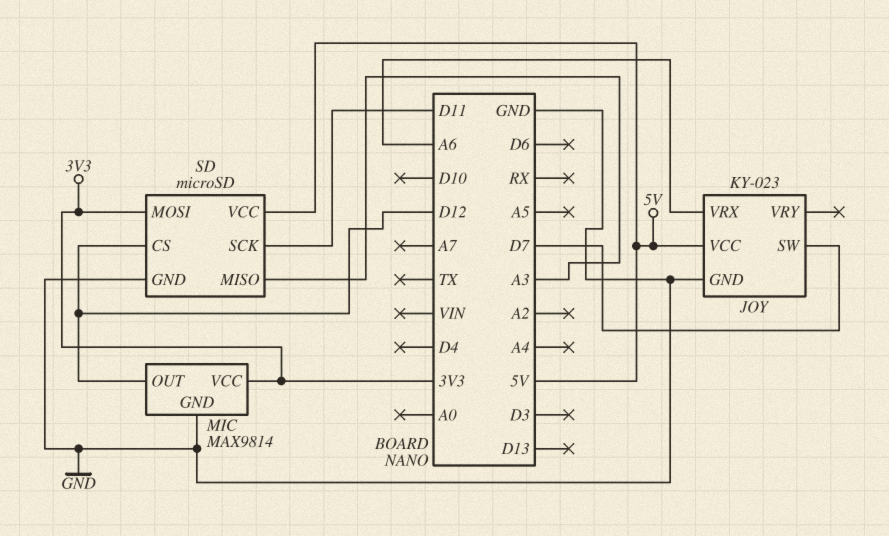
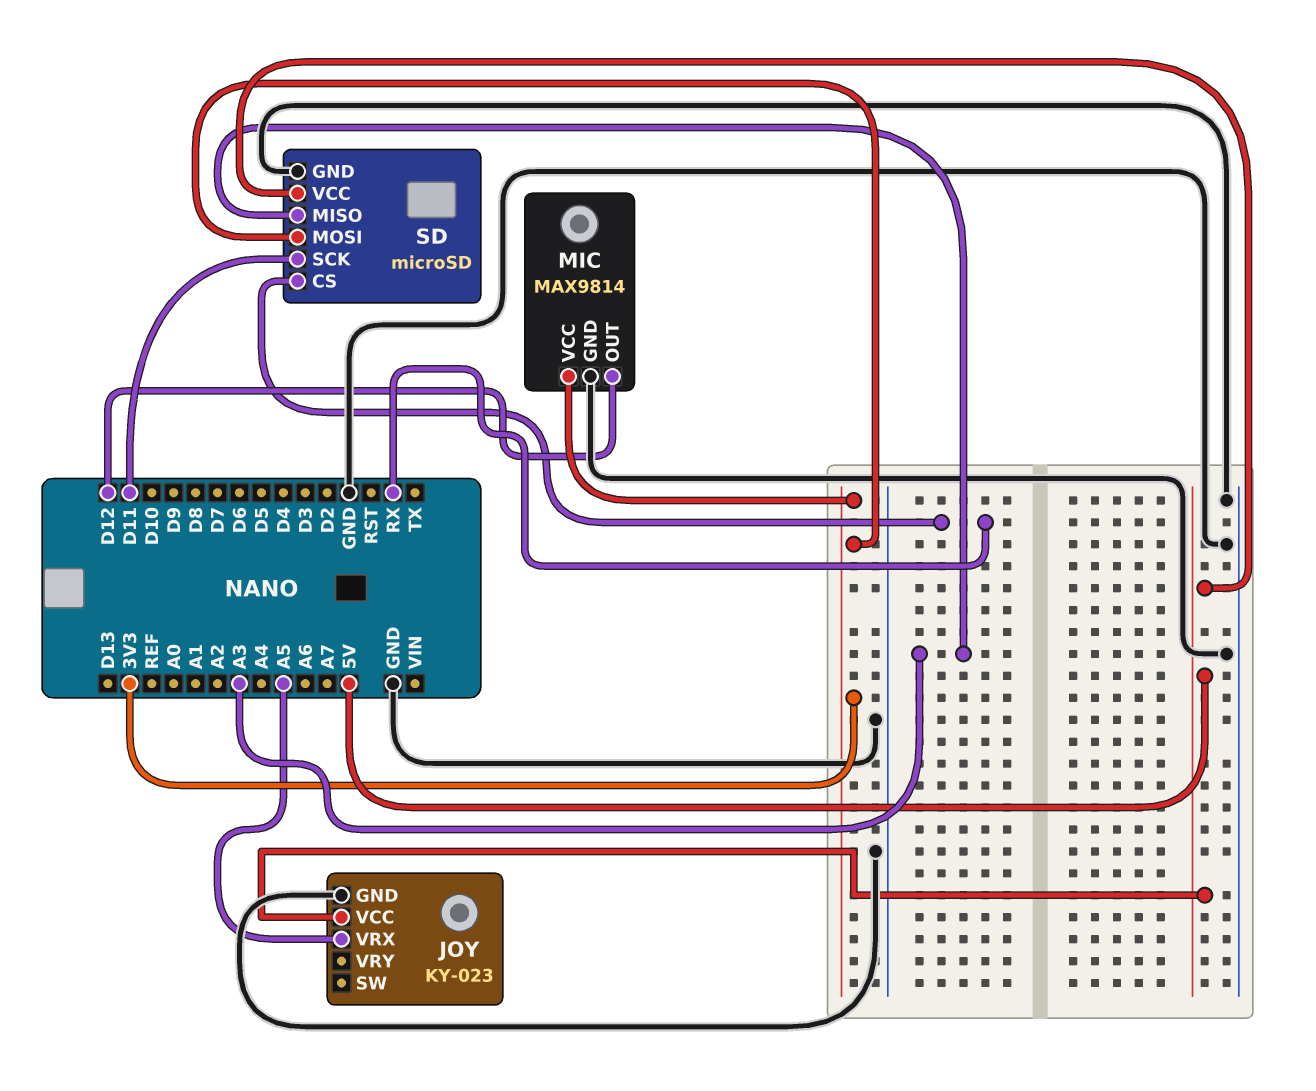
JOY pin SW: D7 -> none
JOY pin VRX: A6 -> A5
SD pin CS: D12 -> RX

